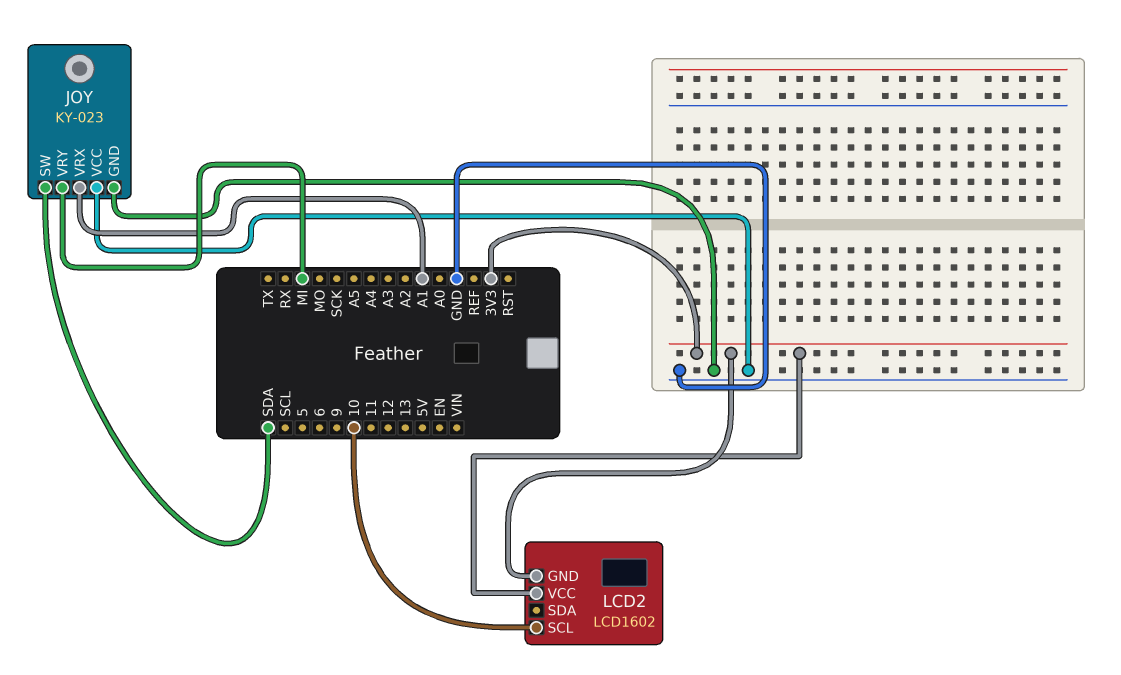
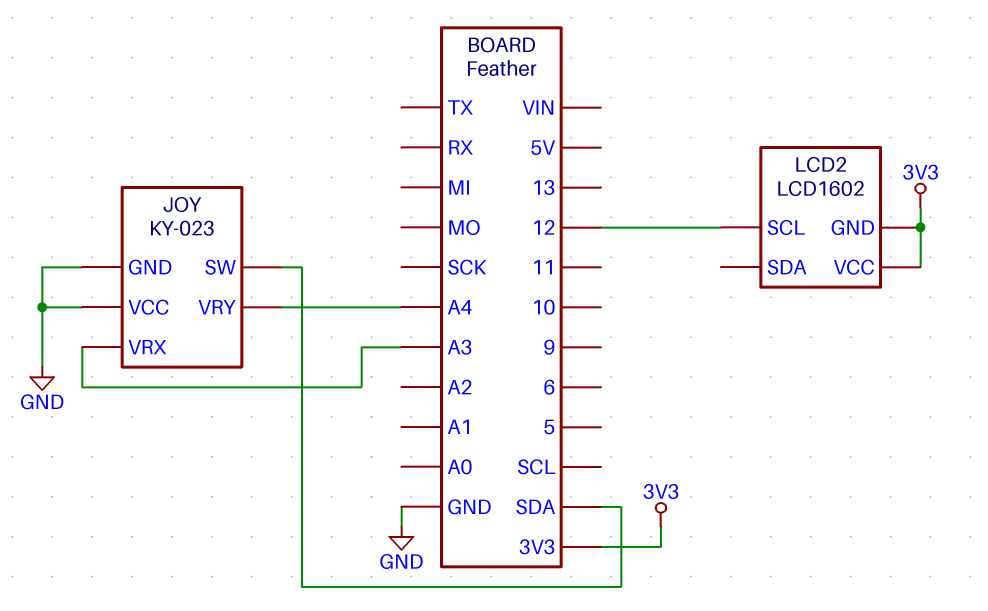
JOY pin VRX: A1 -> A3
JOY pin VRY: MI -> A4
LCD2 pin SCL: 10 -> 12

